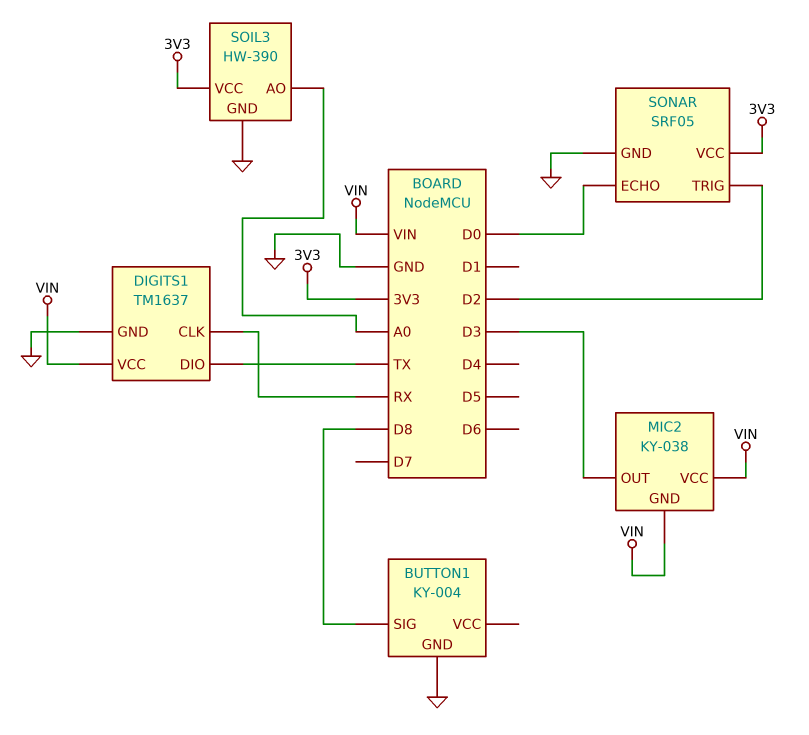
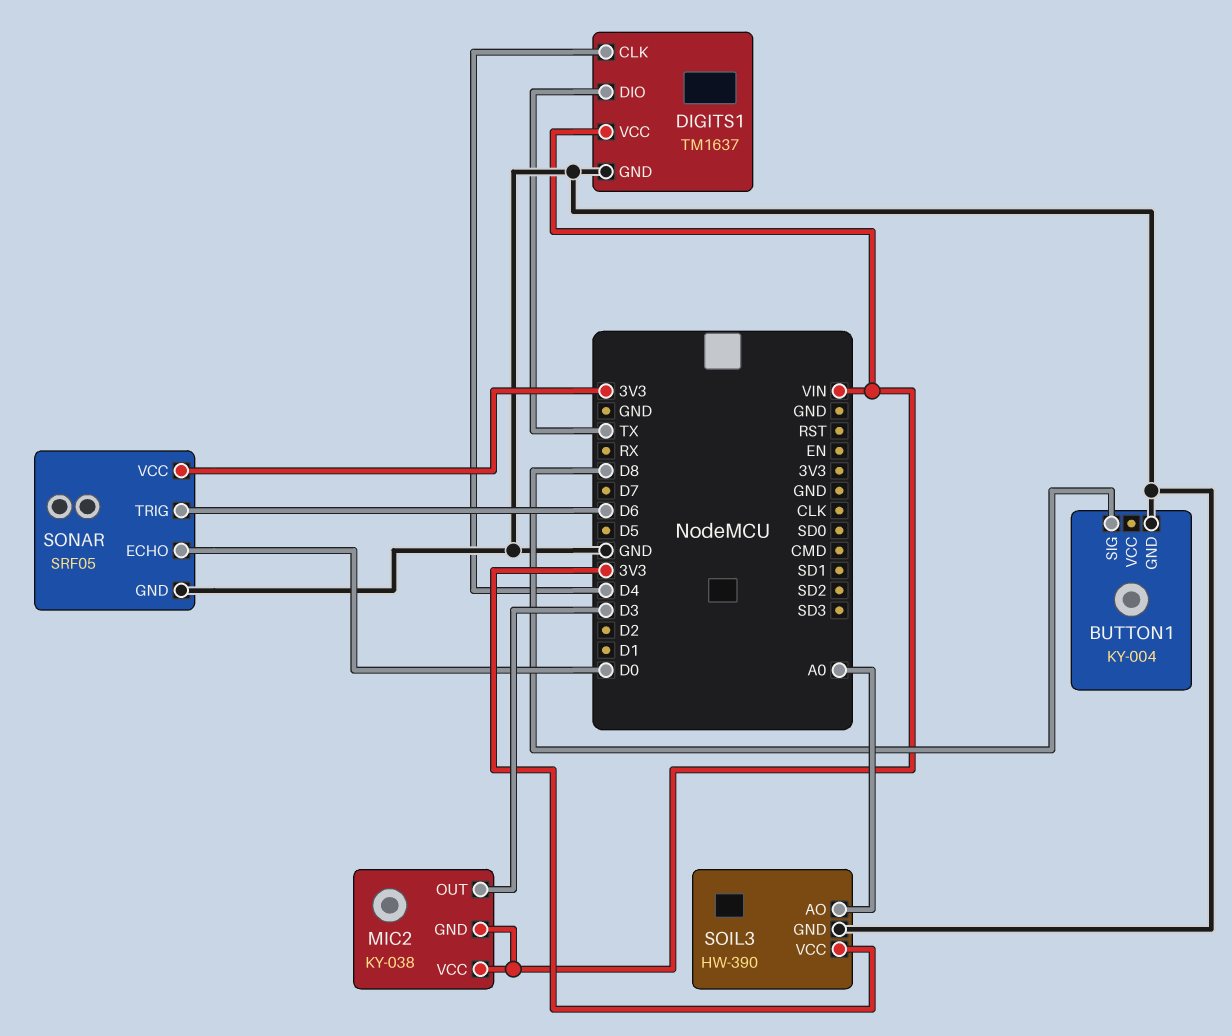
DIGITS1 pin CLK: RX -> D4
SONAR pin TRIG: D2 -> D6

